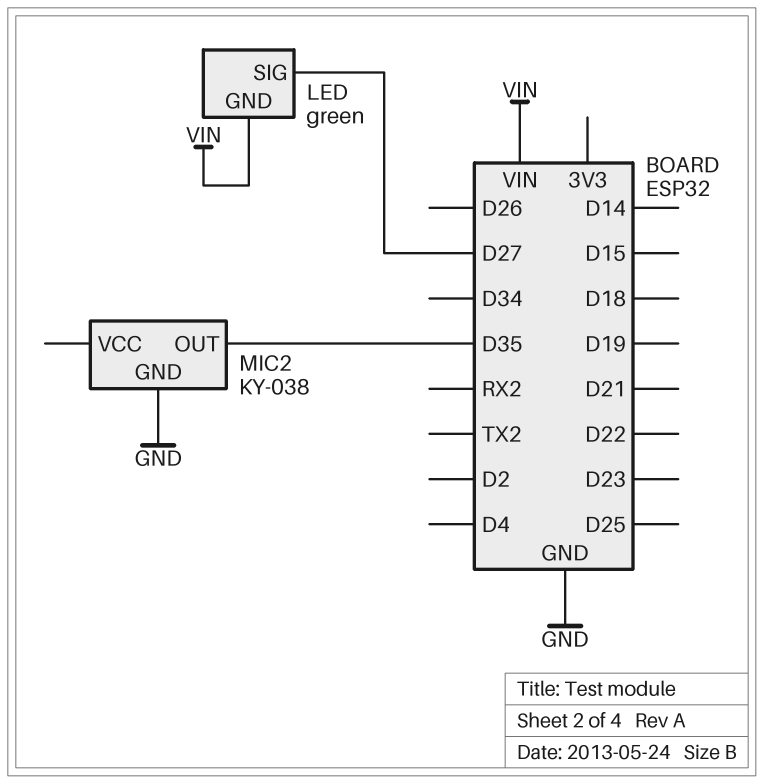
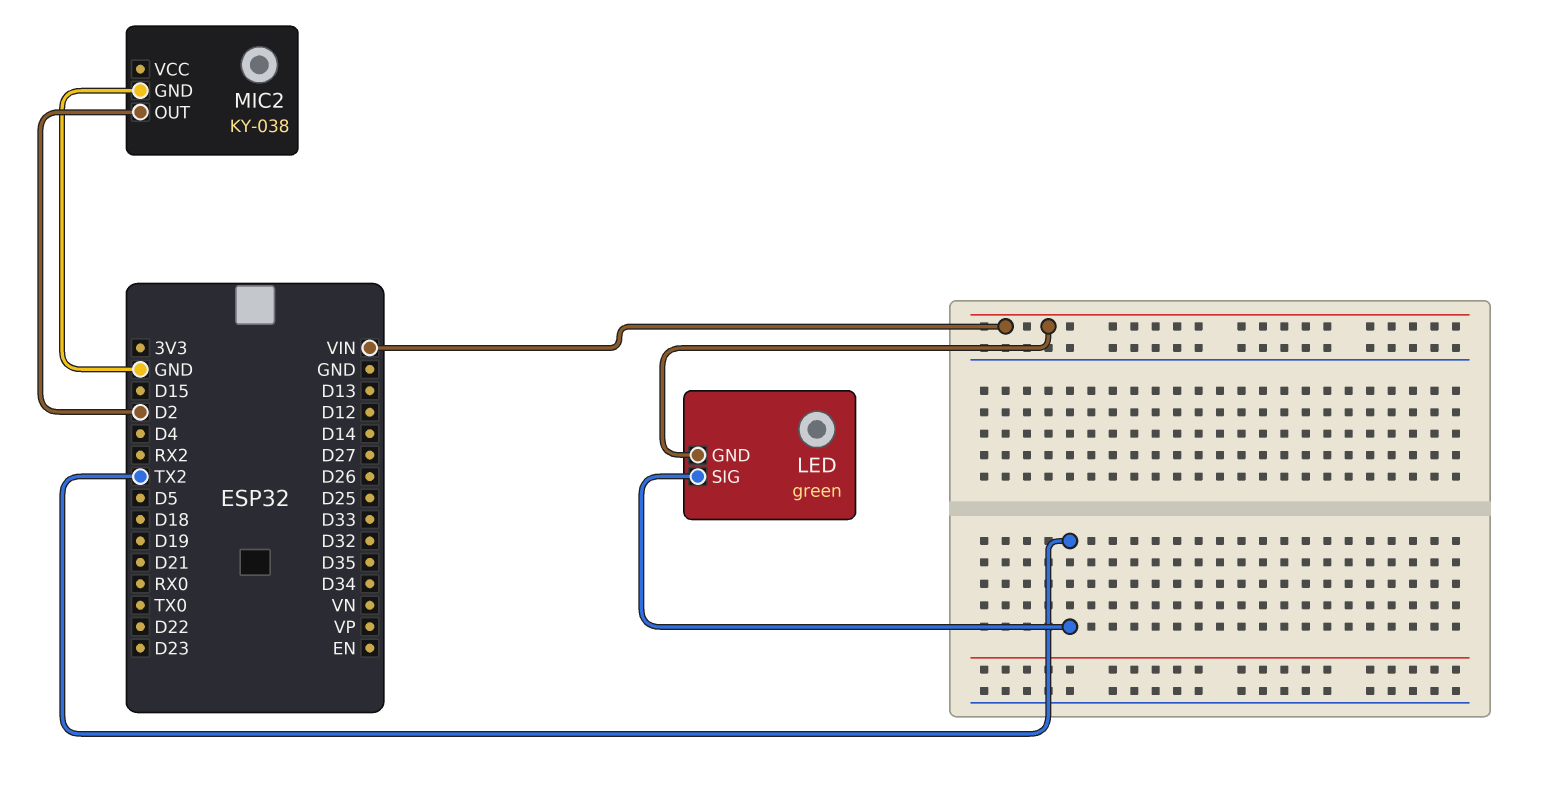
LED pin SIG: D27 -> TX2
MIC2 pin OUT: D35 -> D2

